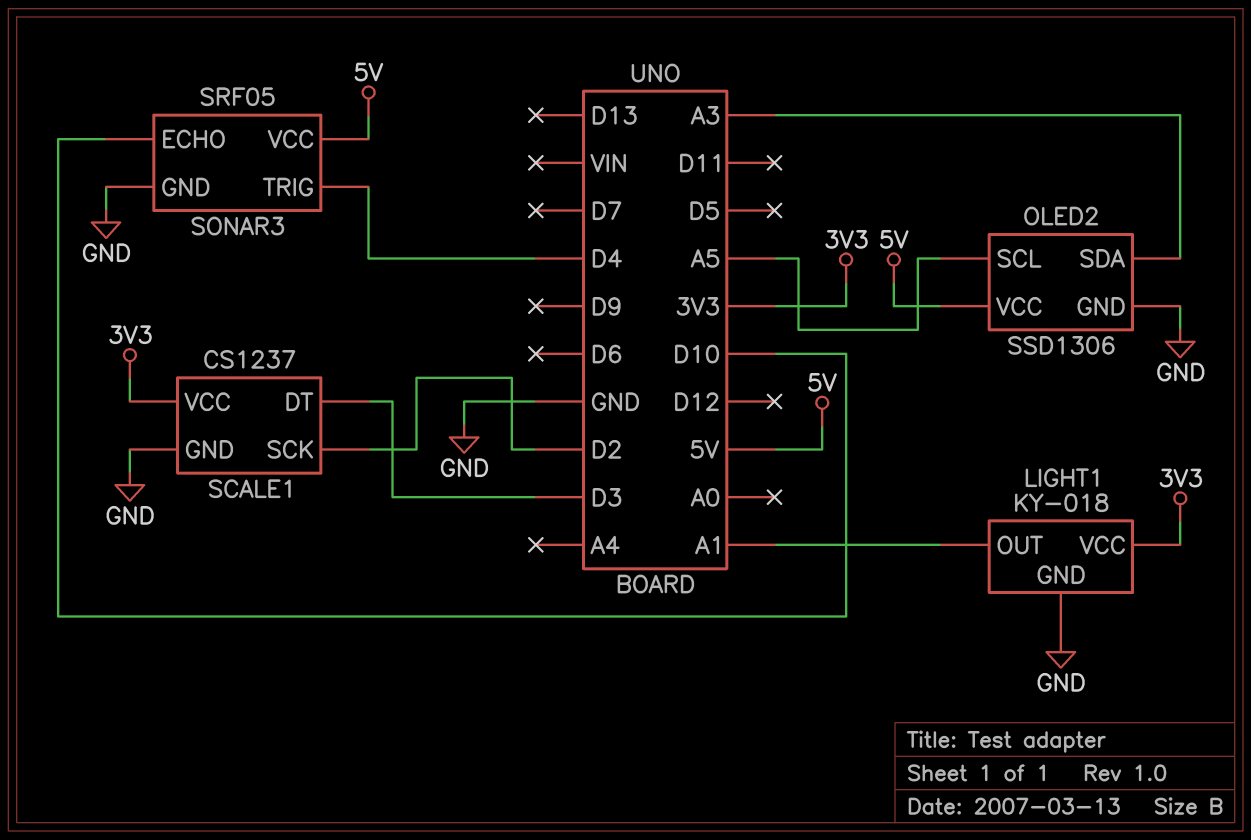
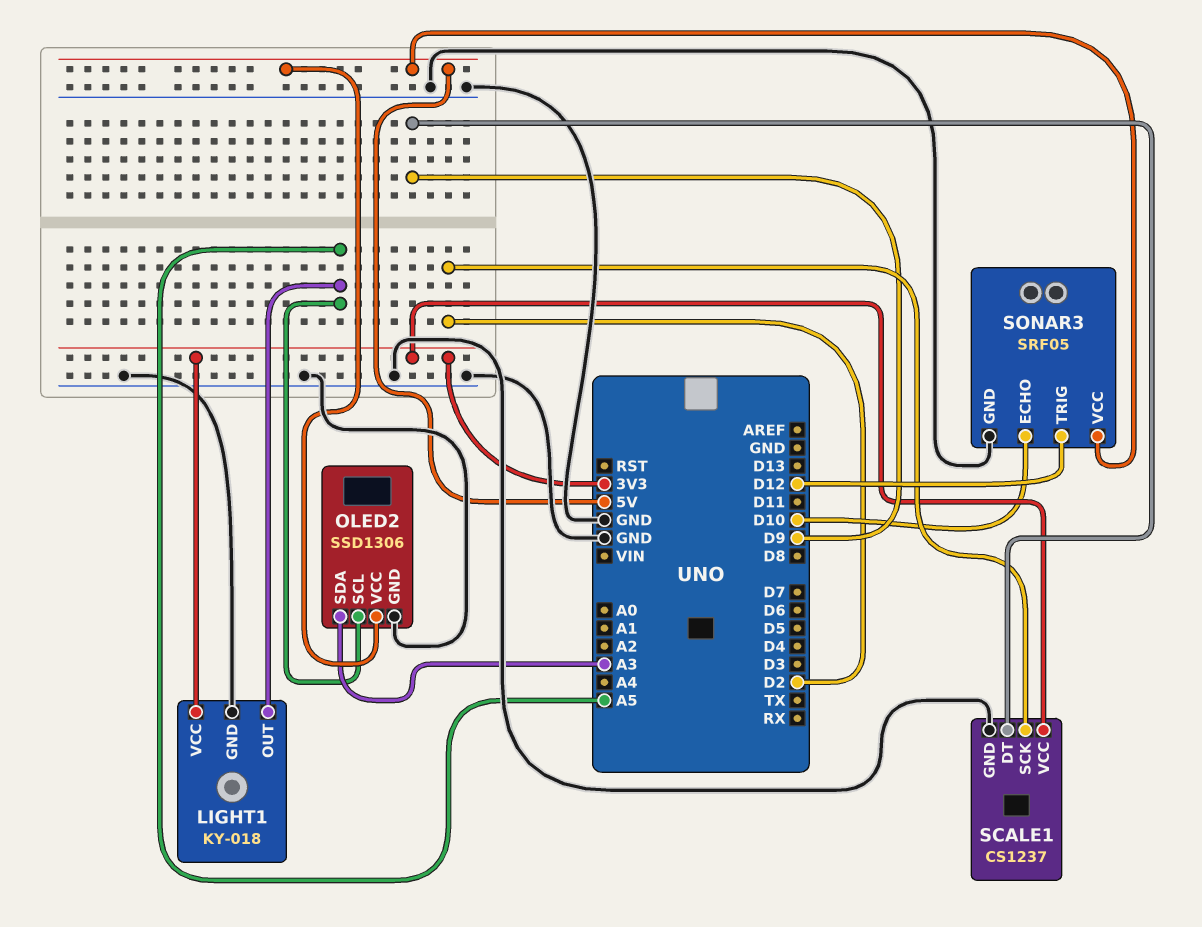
LIGHT1 pin OUT: A1 -> A5
SCALE1 pin DT: D3 -> D9
SONAR3 pin TRIG: D4 -> D12

